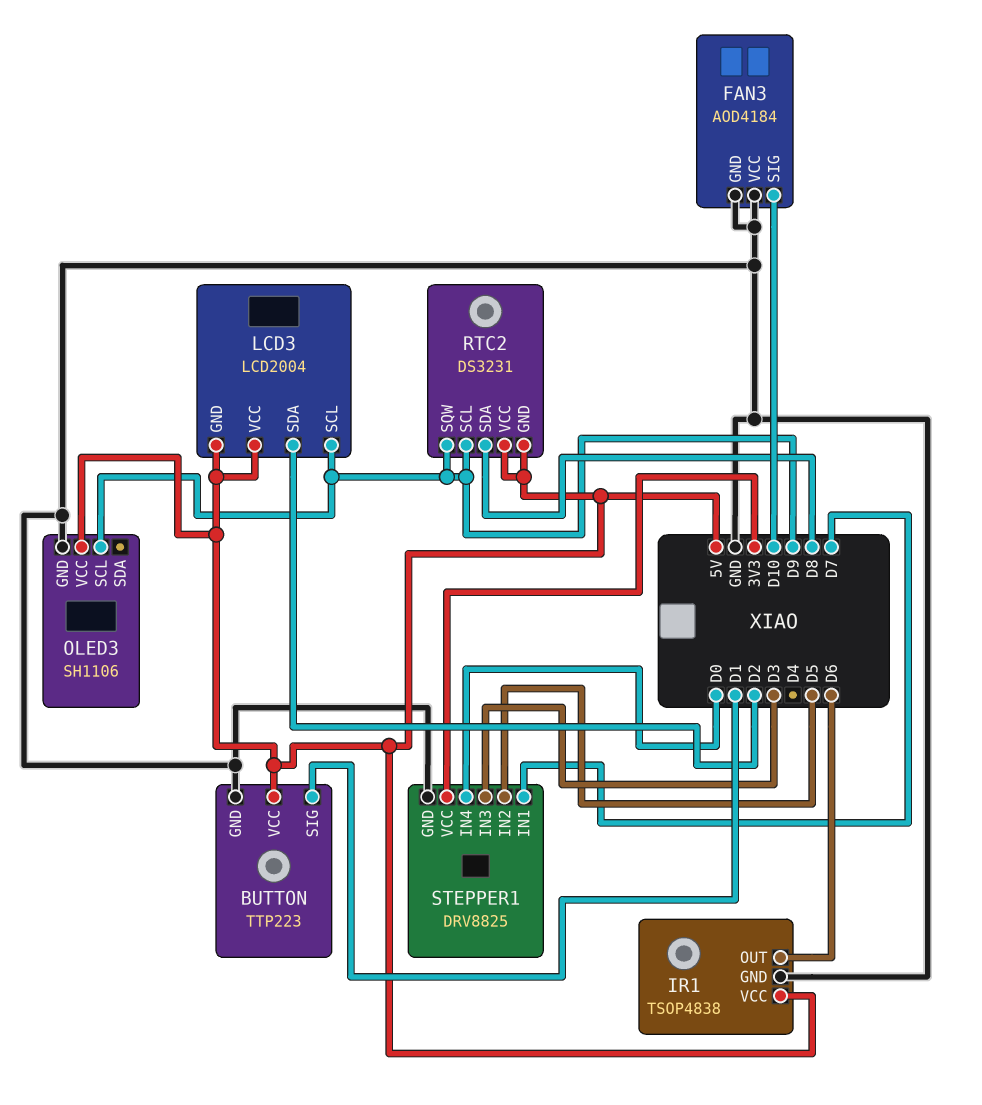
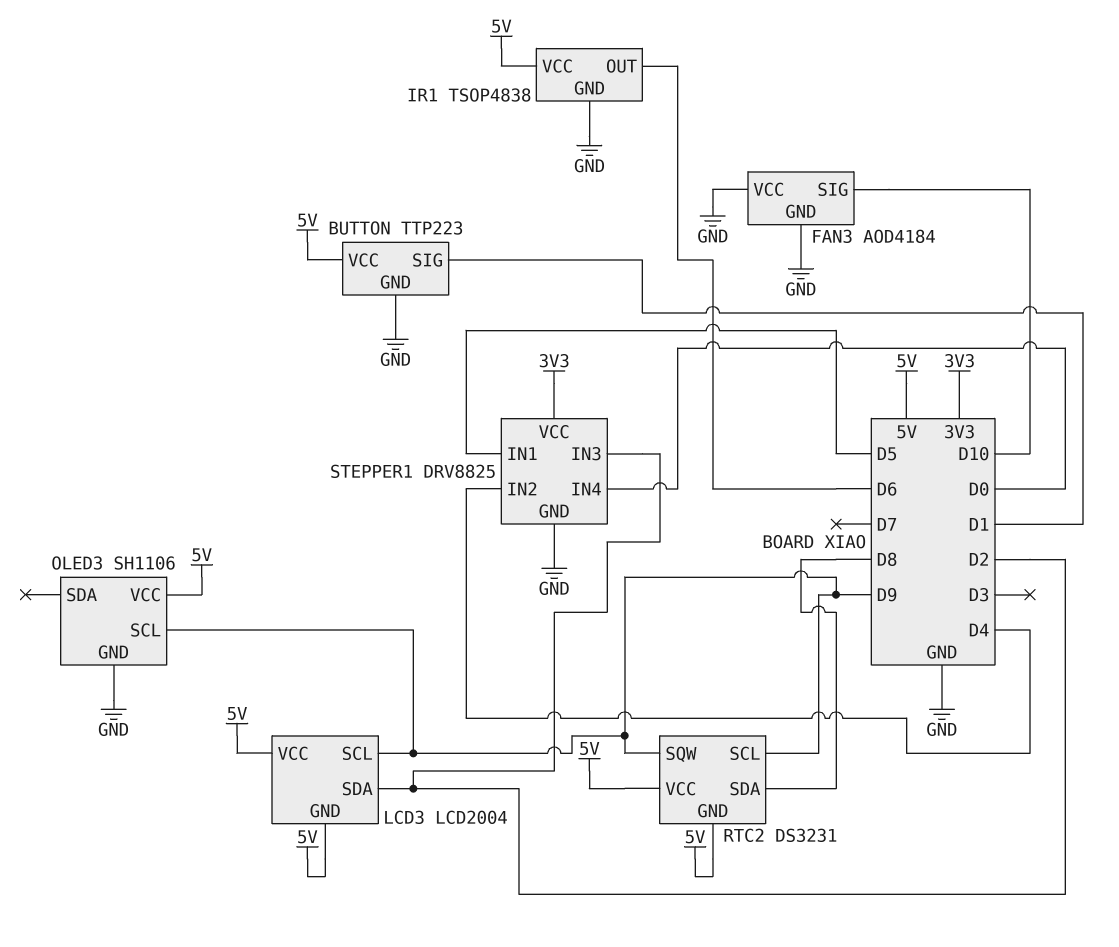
STEPPER1 pin IN1: D7 -> D5
STEPPER1 pin IN2: D5 -> D4
STEPPER1 pin IN3: D3 -> D2

